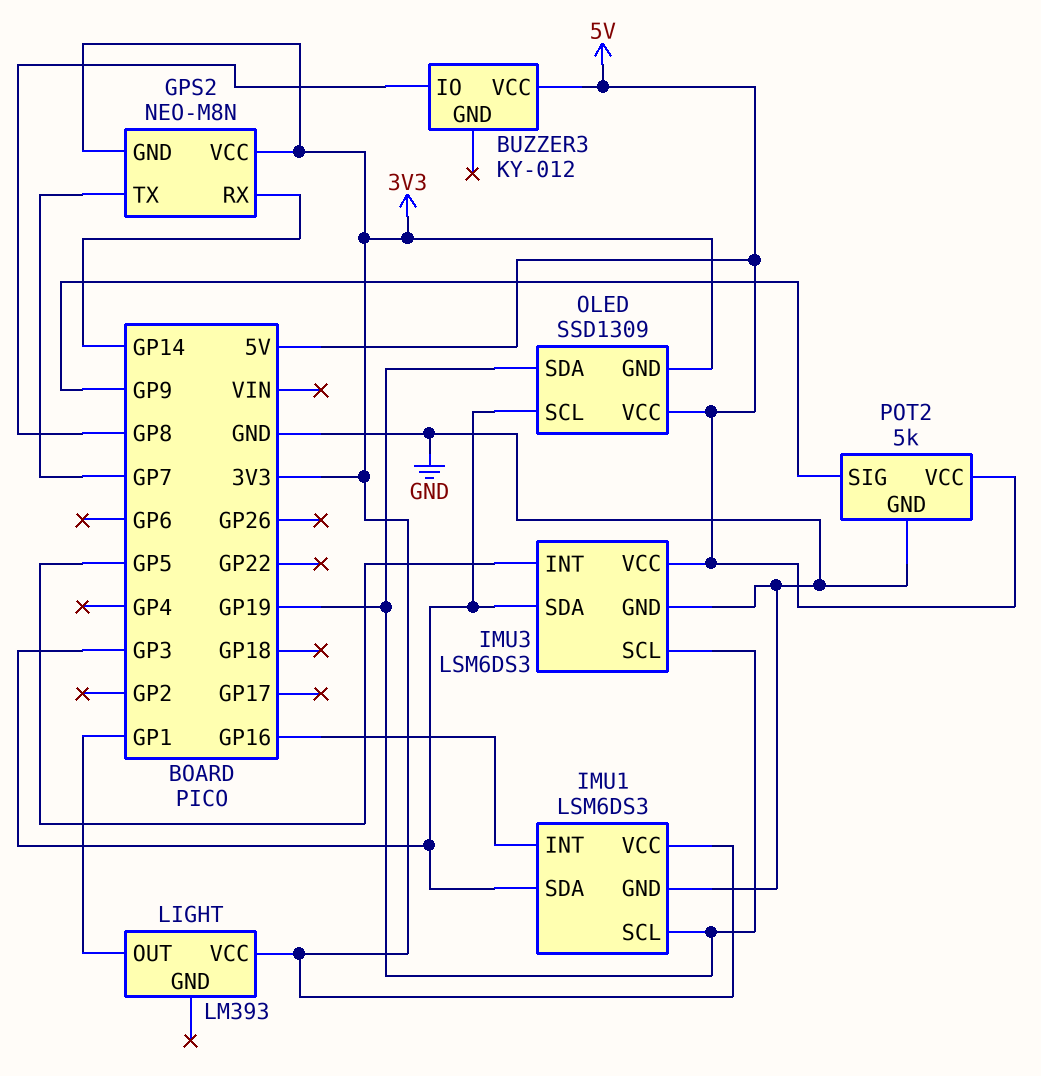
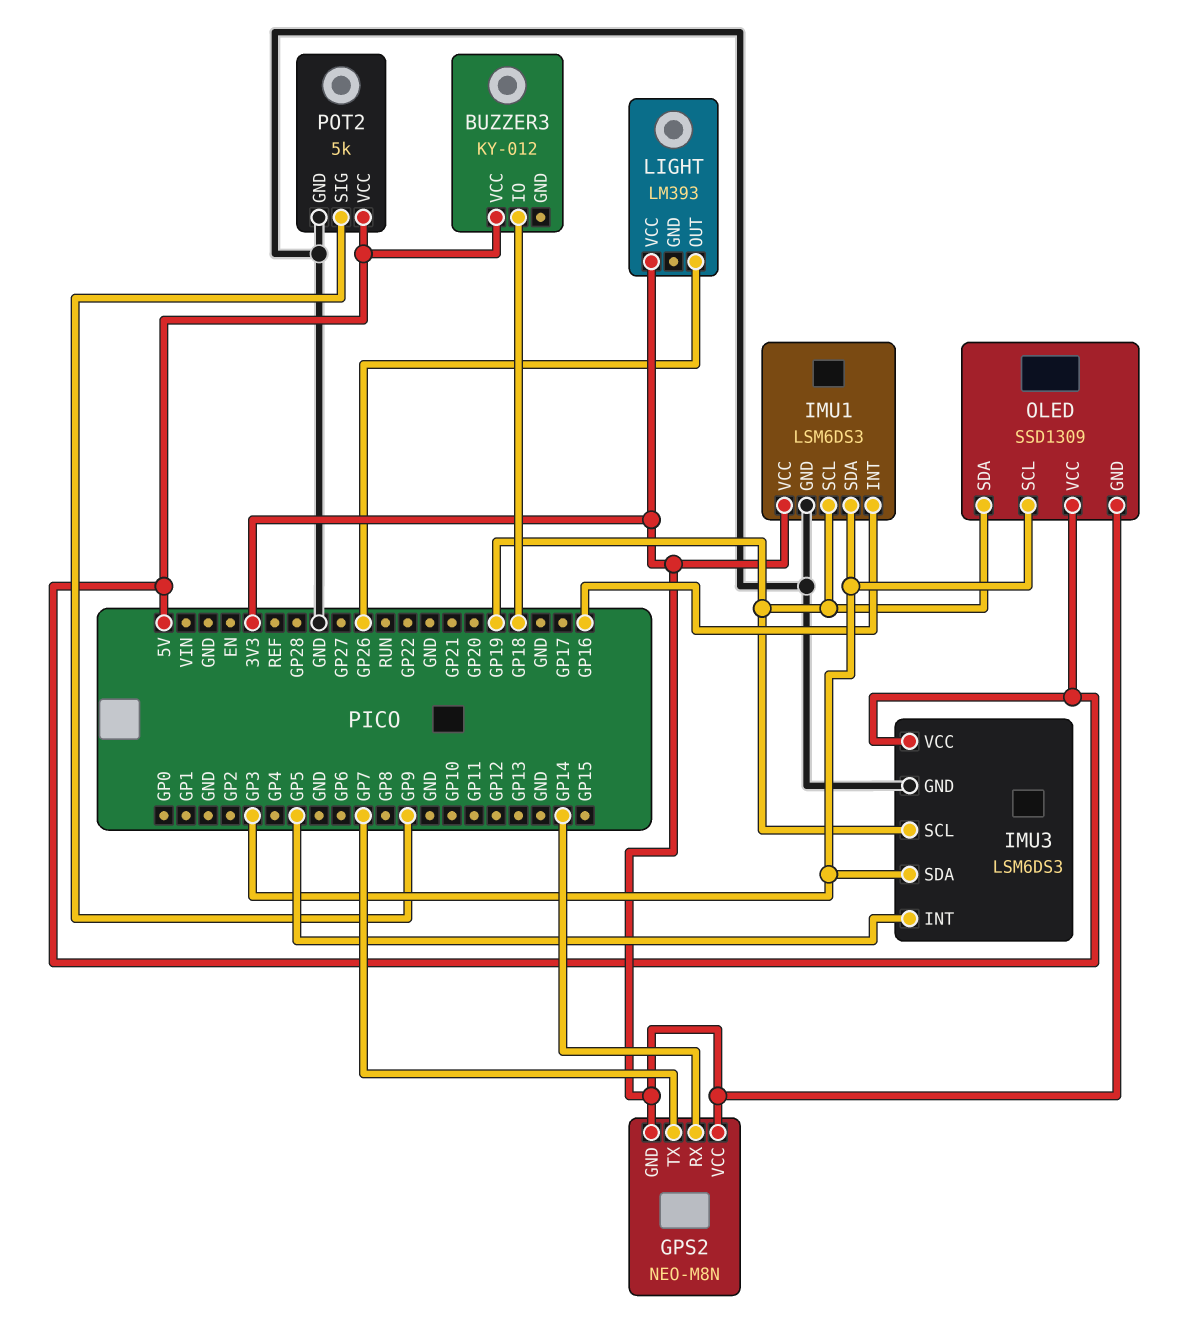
BUZZER3 pin IO: GP8 -> GP18
LIGHT pin OUT: GP1 -> GP26

